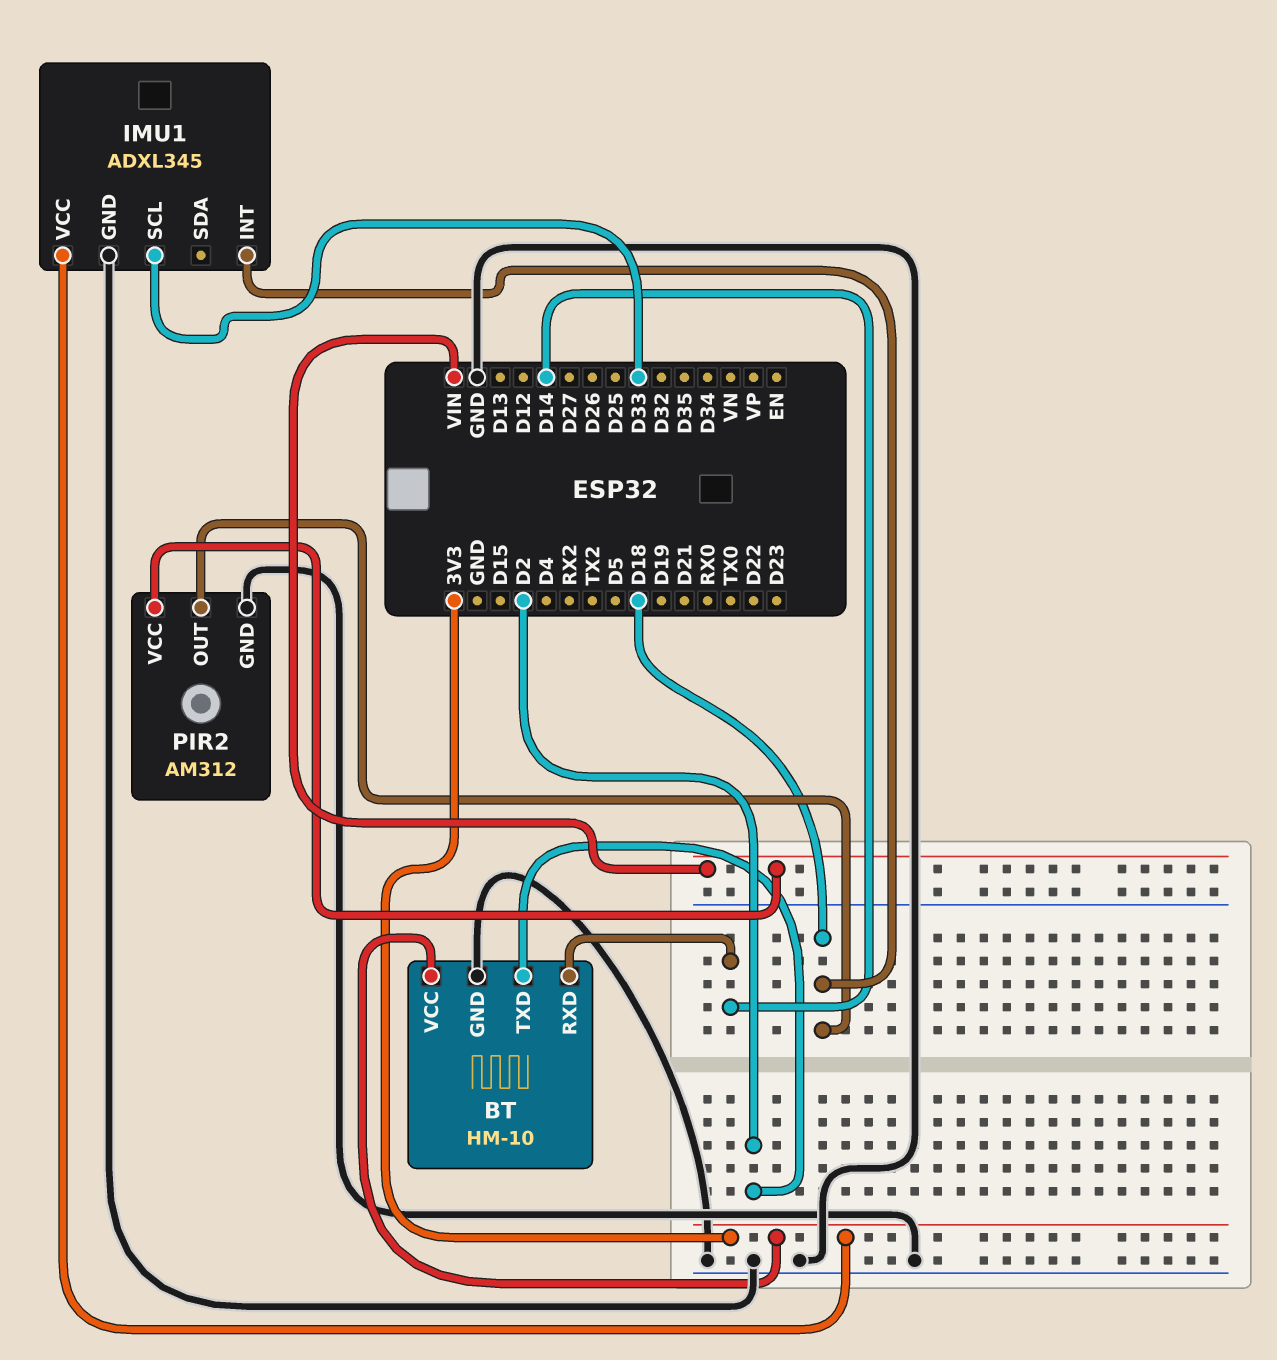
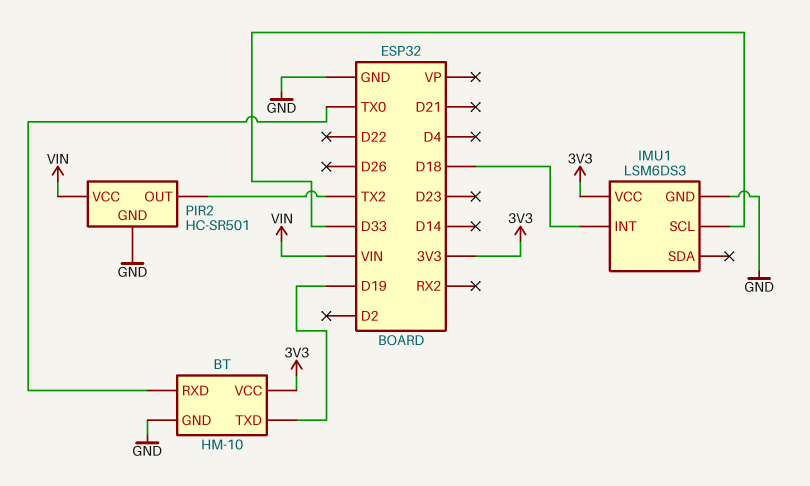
BT pin RXD: D14 -> TX0
BT pin TXD: D2 -> D19
IMU1: ADXL345 -> LSM6DS3
PIR2: AM312 -> HC-SR501
PIR2 pin OUT: D18 -> TX2

